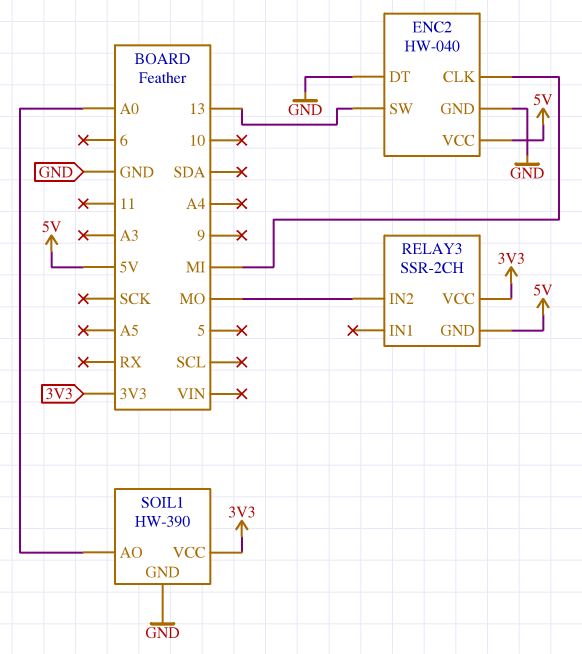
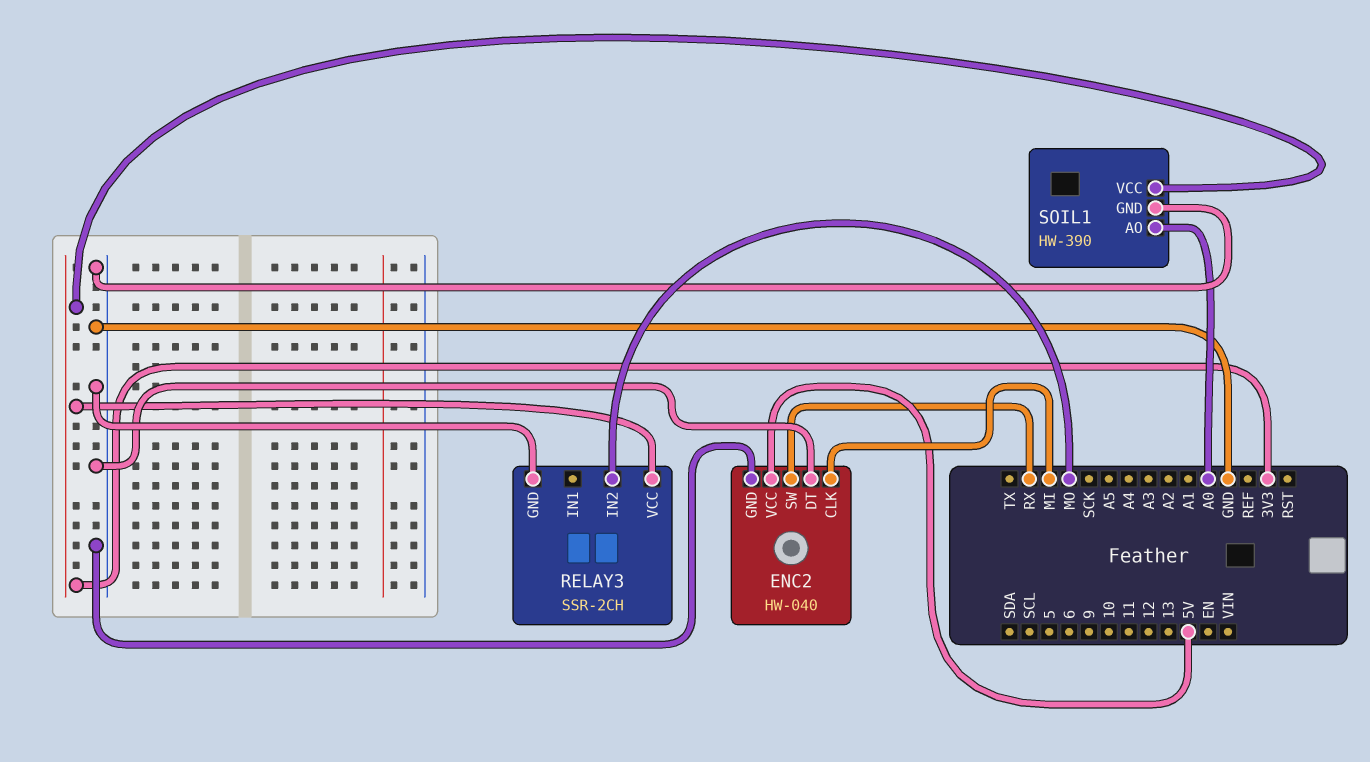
ENC2 pin SW: 13 -> RX
RELAY3 pin GND: 5V -> GND

